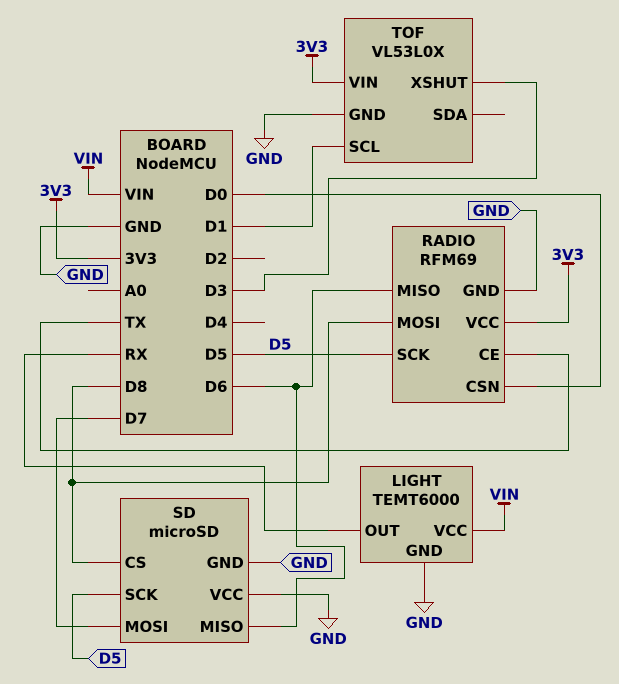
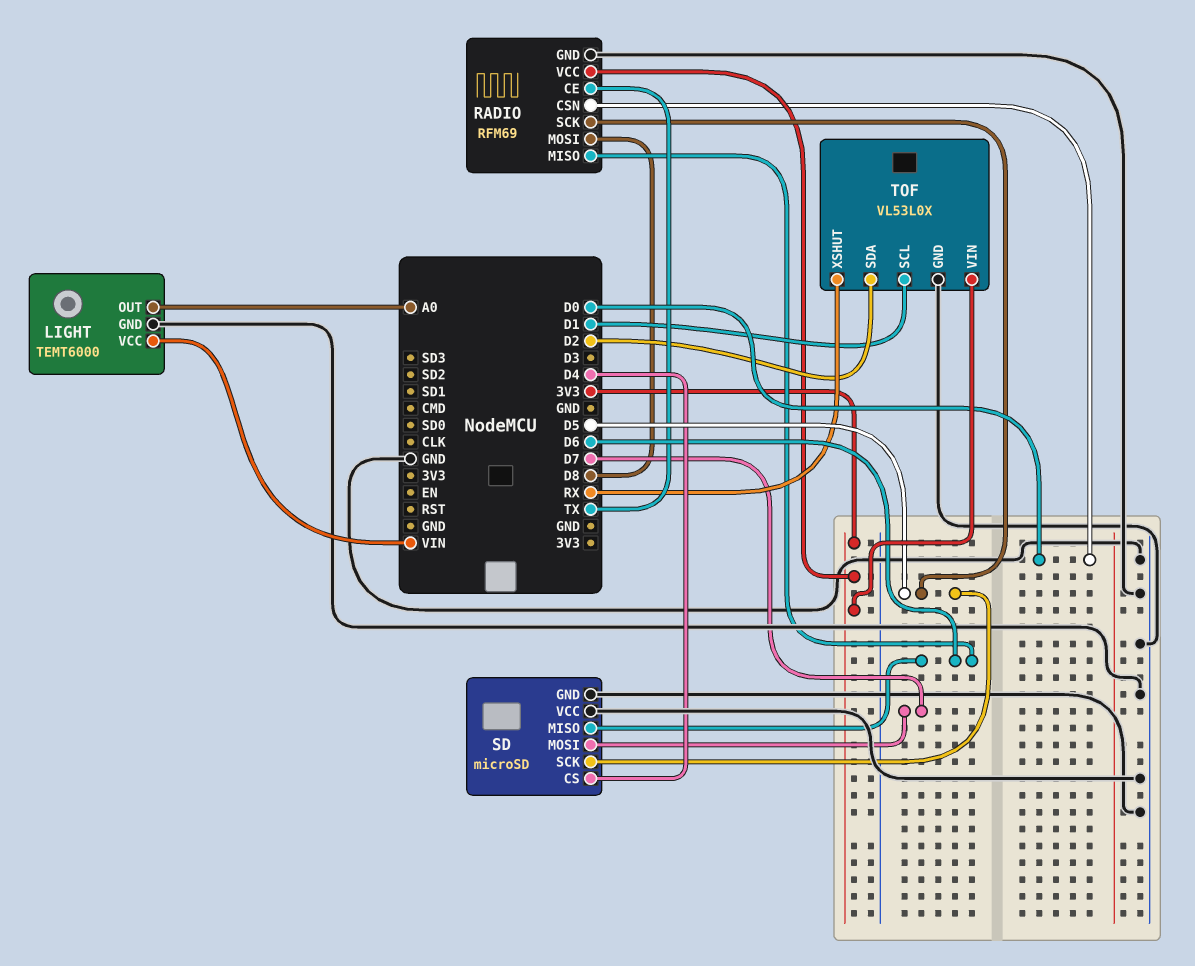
LIGHT pin OUT: RX -> A0
SD pin CS: D8 -> D4
TOF pin SDA: none -> D2
TOF pin XSHUT: D3 -> RX

